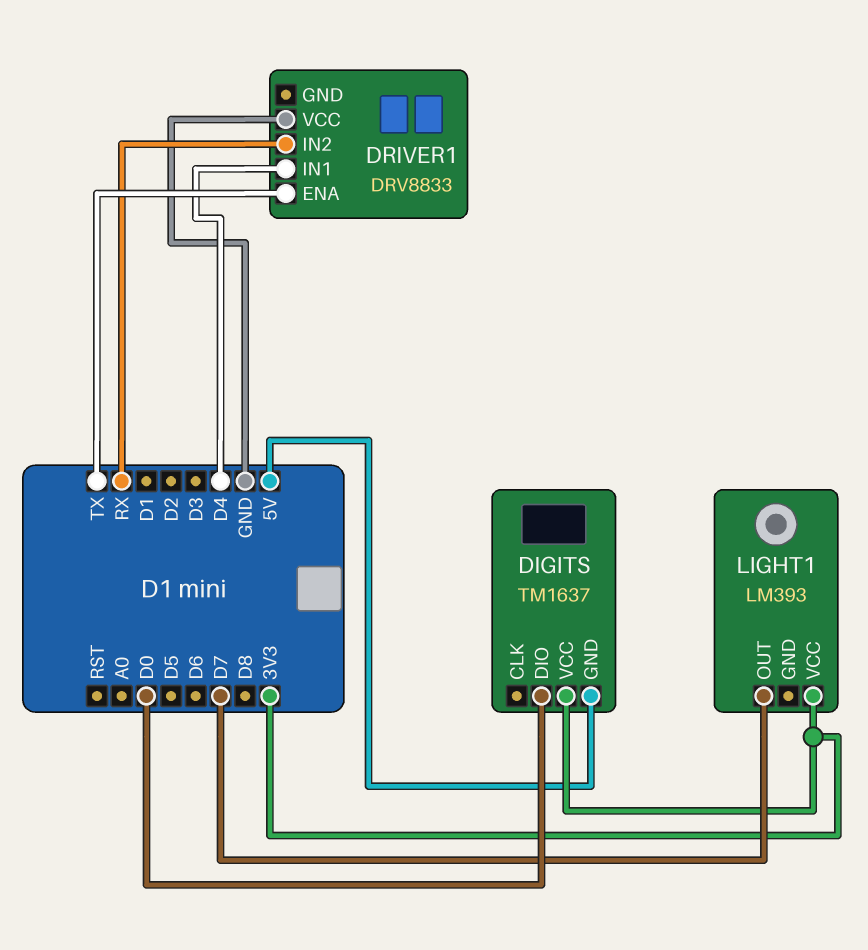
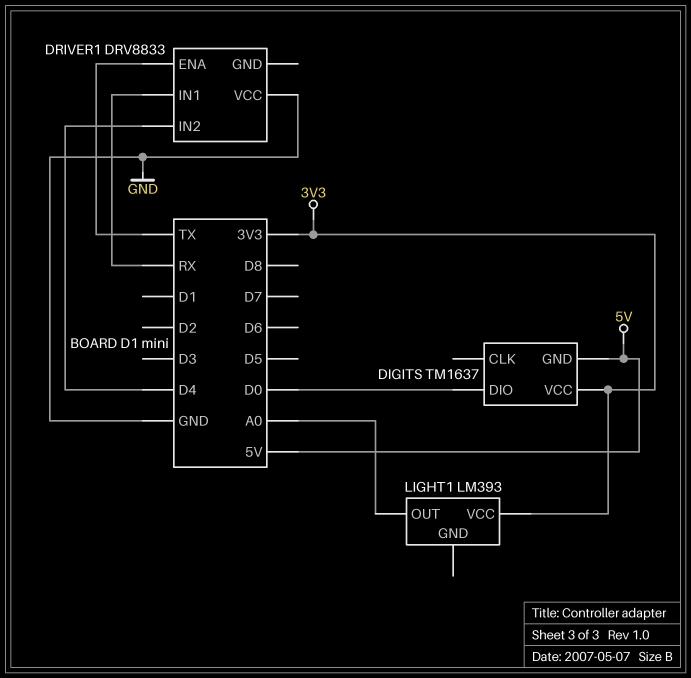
DRIVER1 pin IN1: D4 -> RX
DRIVER1 pin IN2: RX -> D4
LIGHT1 pin OUT: D7 -> A0

